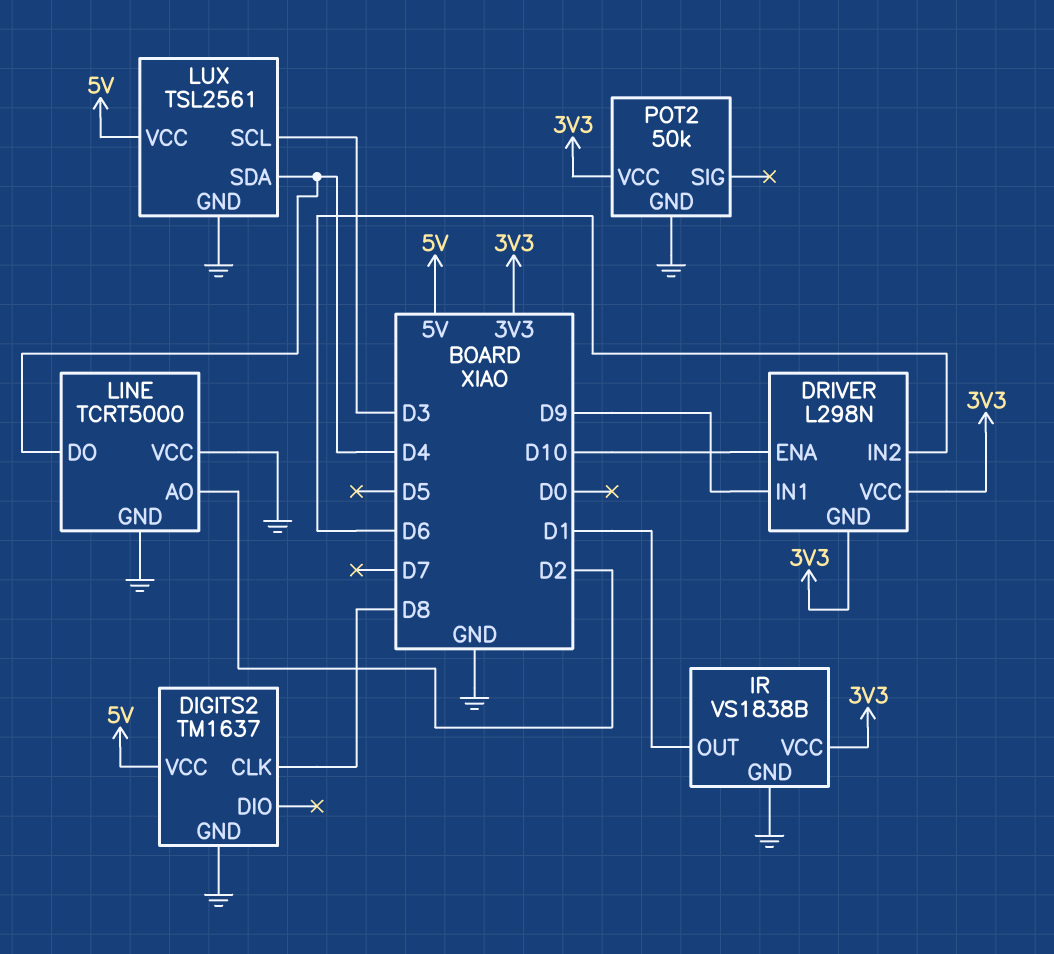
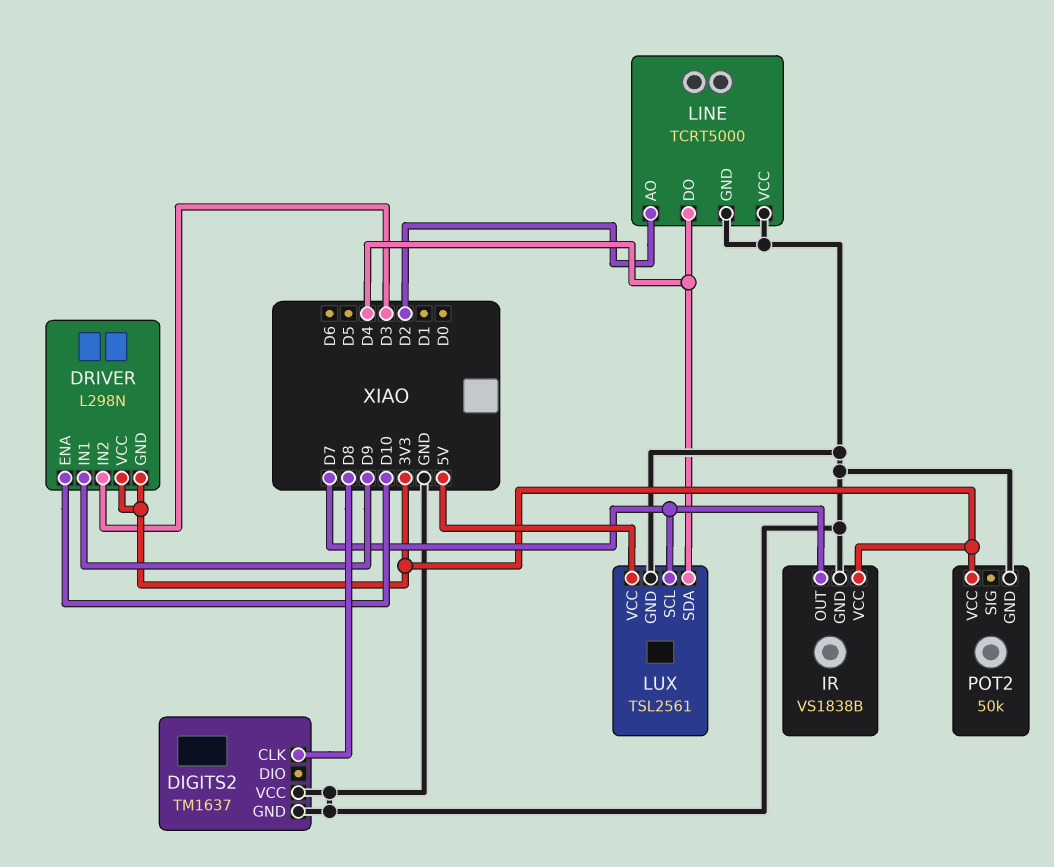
DIGITS2 pin VCC: 5V -> GND
DRIVER pin IN2: D6 -> D3
IR pin OUT: D1 -> D7
LUX pin SCL: D3 -> D7

